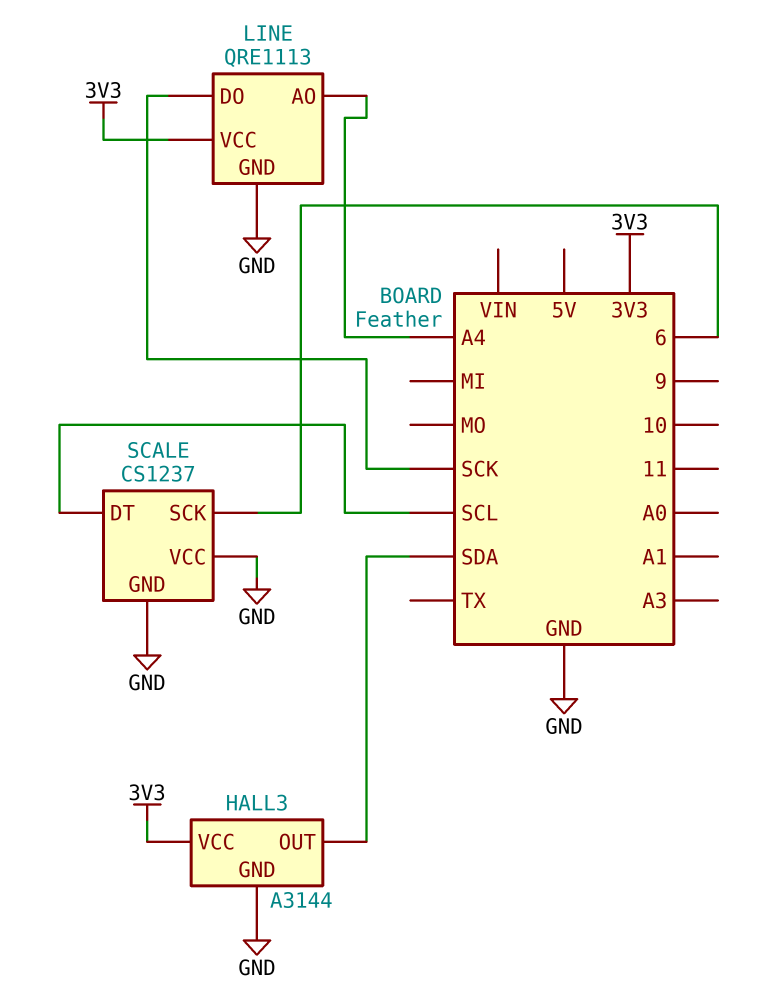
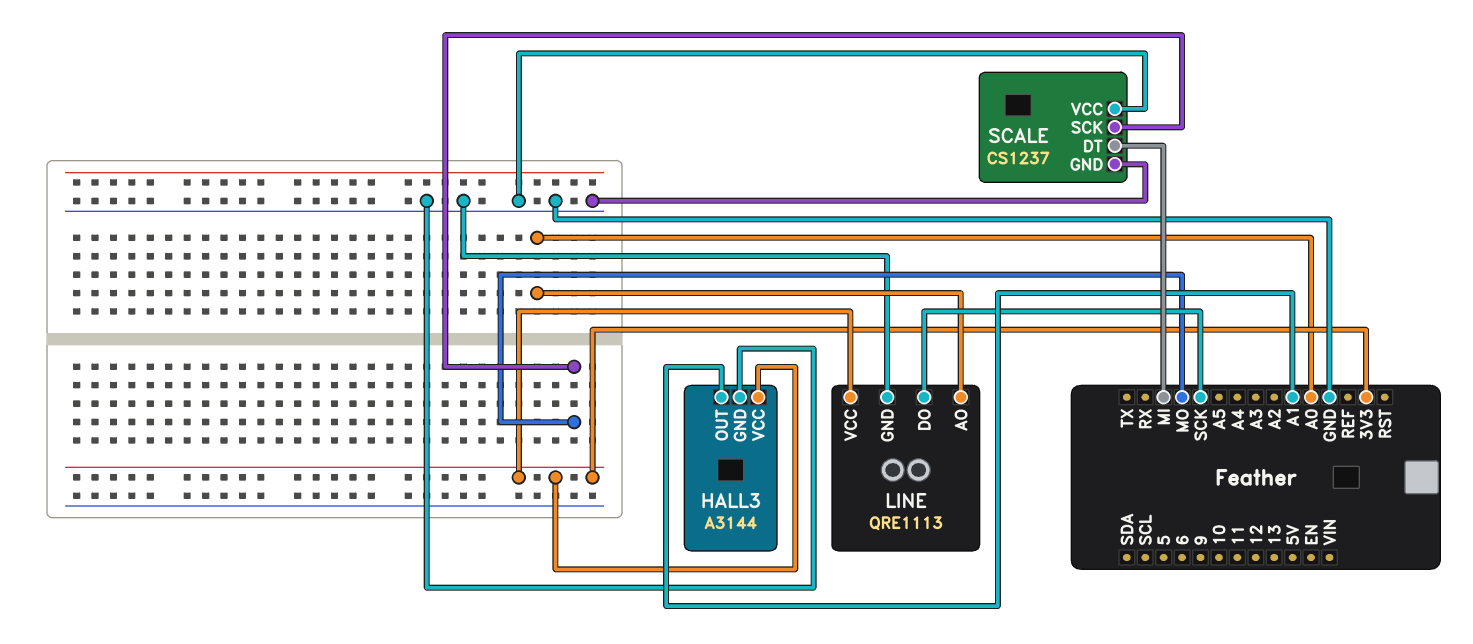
HALL3 pin OUT: SDA -> A1
LINE pin AO: A4 -> A0
SCALE pin DT: SCL -> MI
SCALE pin SCK: 6 -> MO

